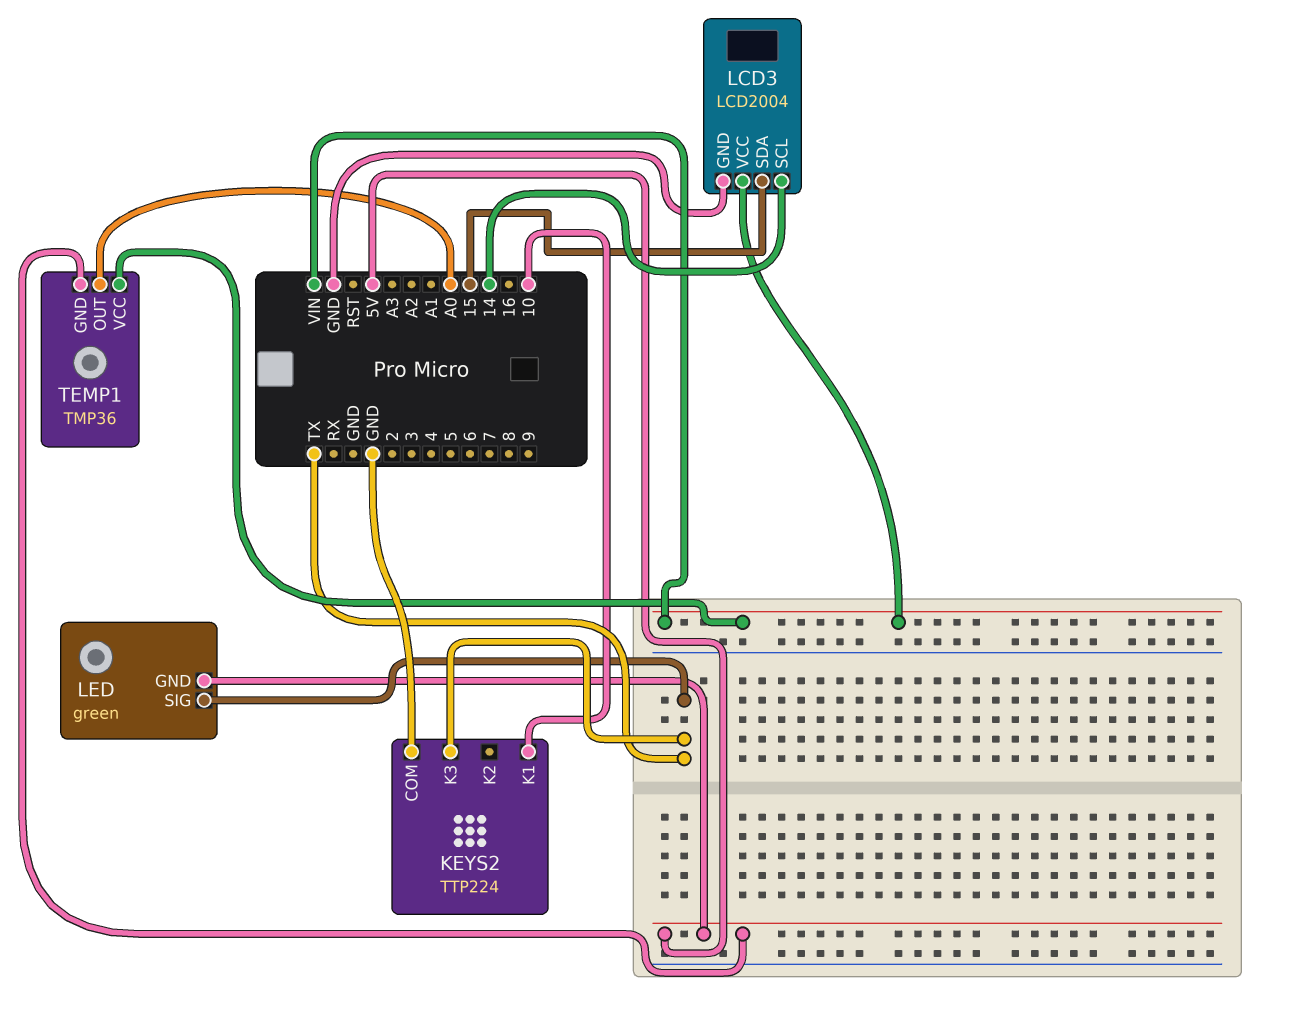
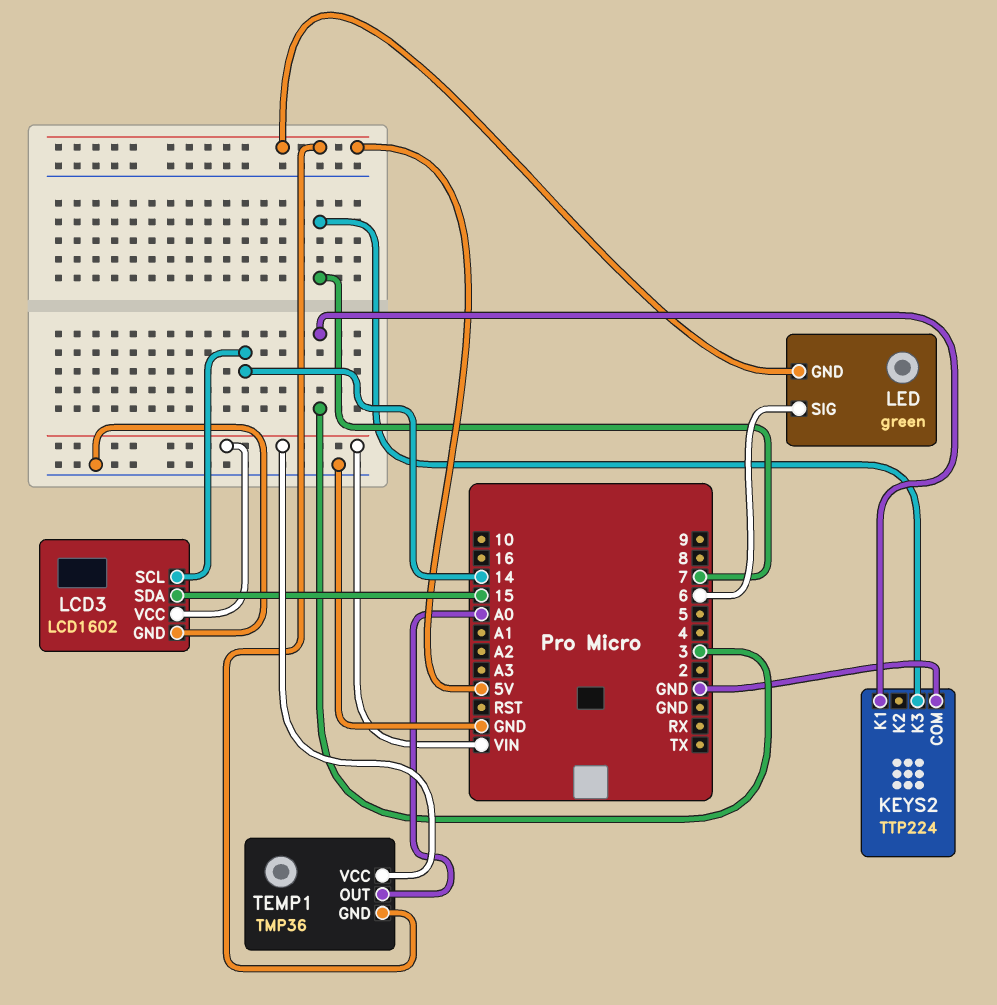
KEYS2 pin K1: 10 -> 3
KEYS2 pin K3: TX -> 7
LCD3: LCD2004 -> LCD1602
LED pin SIG: TX -> 6

